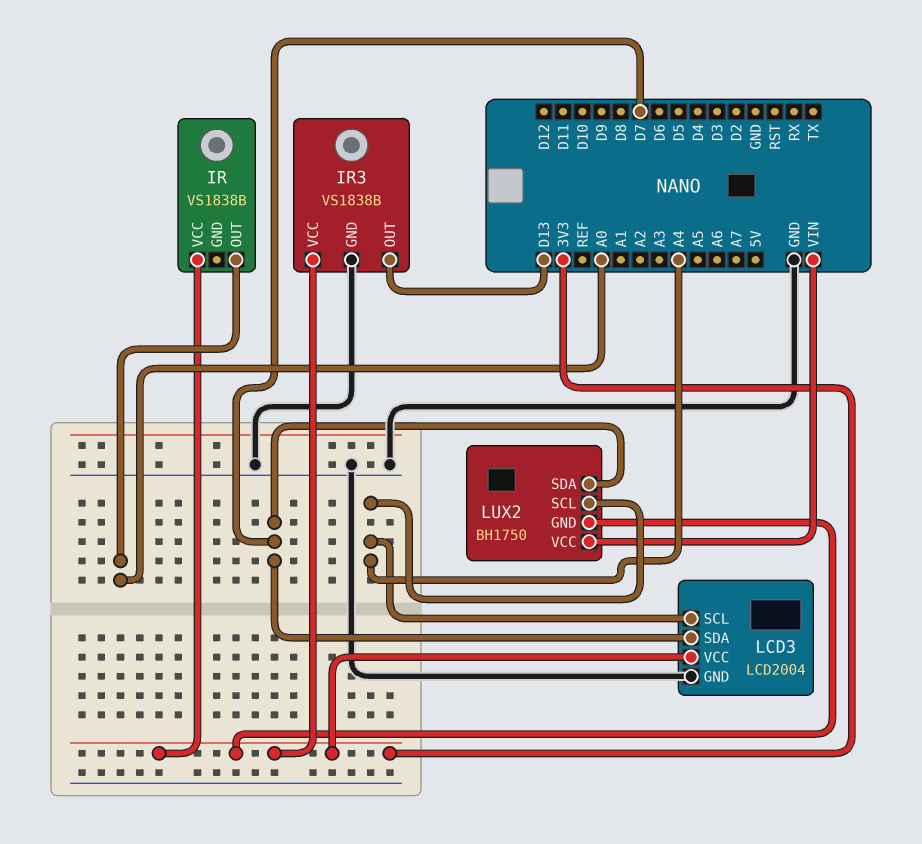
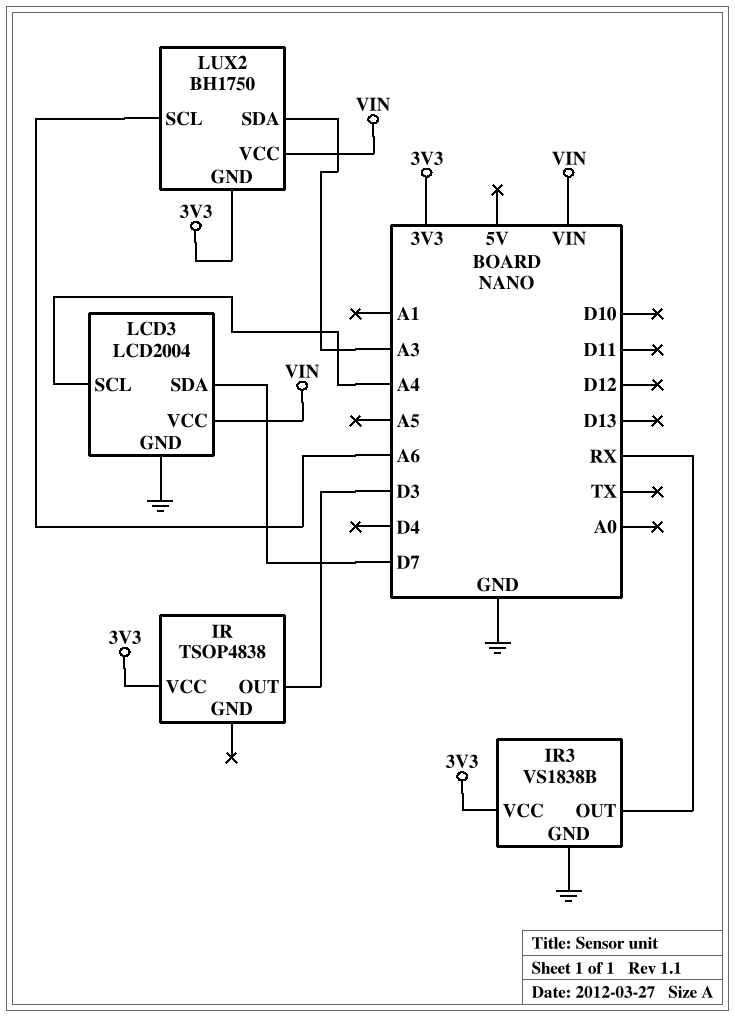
IR: VS1838B -> TSOP4838
IR pin OUT: A0 -> D3
IR3 pin OUT: D13 -> RX
LCD3 pin VCC: 3V3 -> VIN
LUX2 pin SCL: A4 -> A6
LUX2 pin SDA: D7 -> A3

